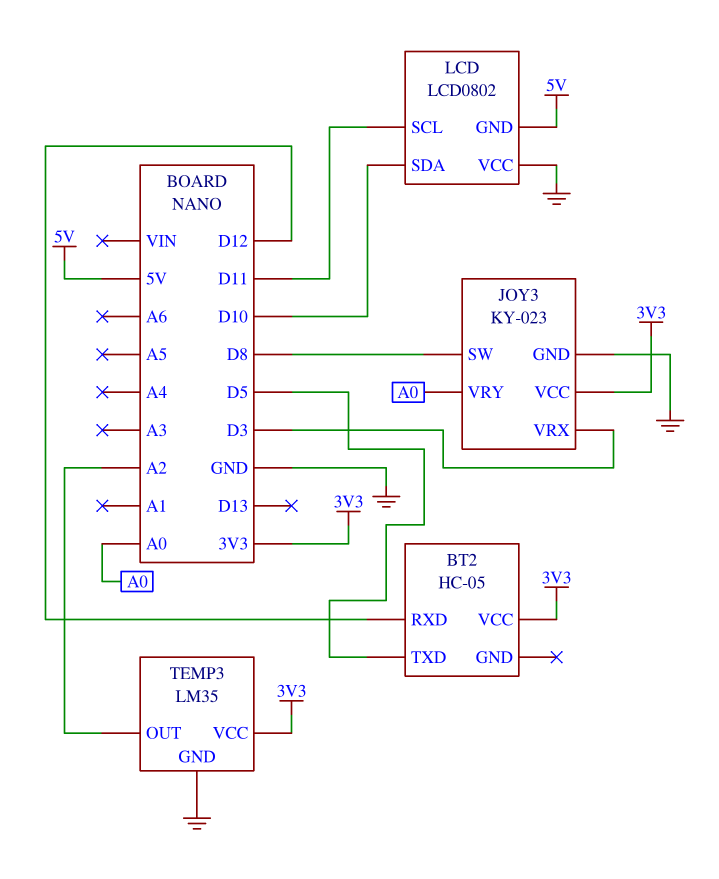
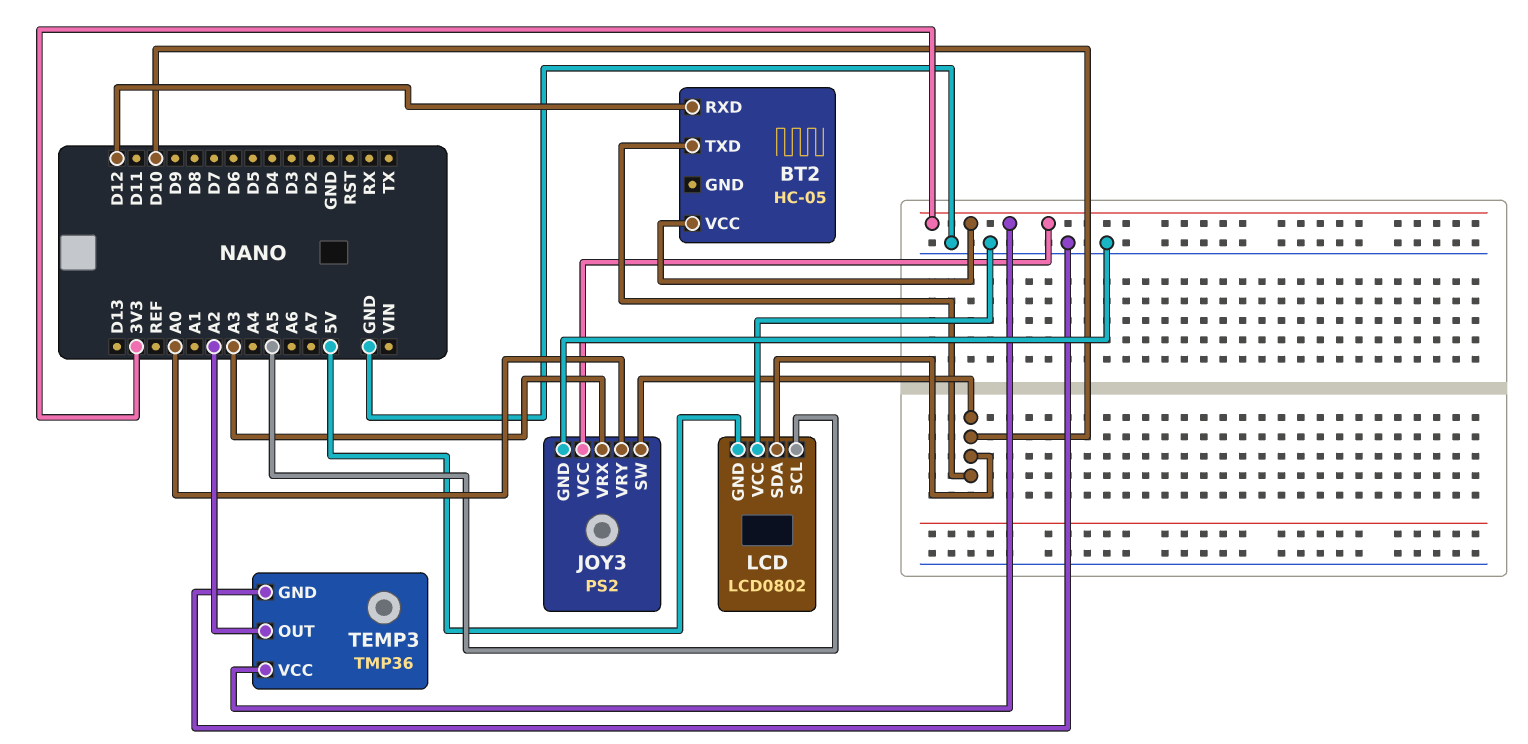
BT2 pin TXD: D5 -> D10
JOY3: KY-023 -> PS2
JOY3 pin SW: D8 -> D10
JOY3 pin VRX: D3 -> A3
LCD pin SCL: D11 -> A5
TEMP3: LM35 -> TMP36

